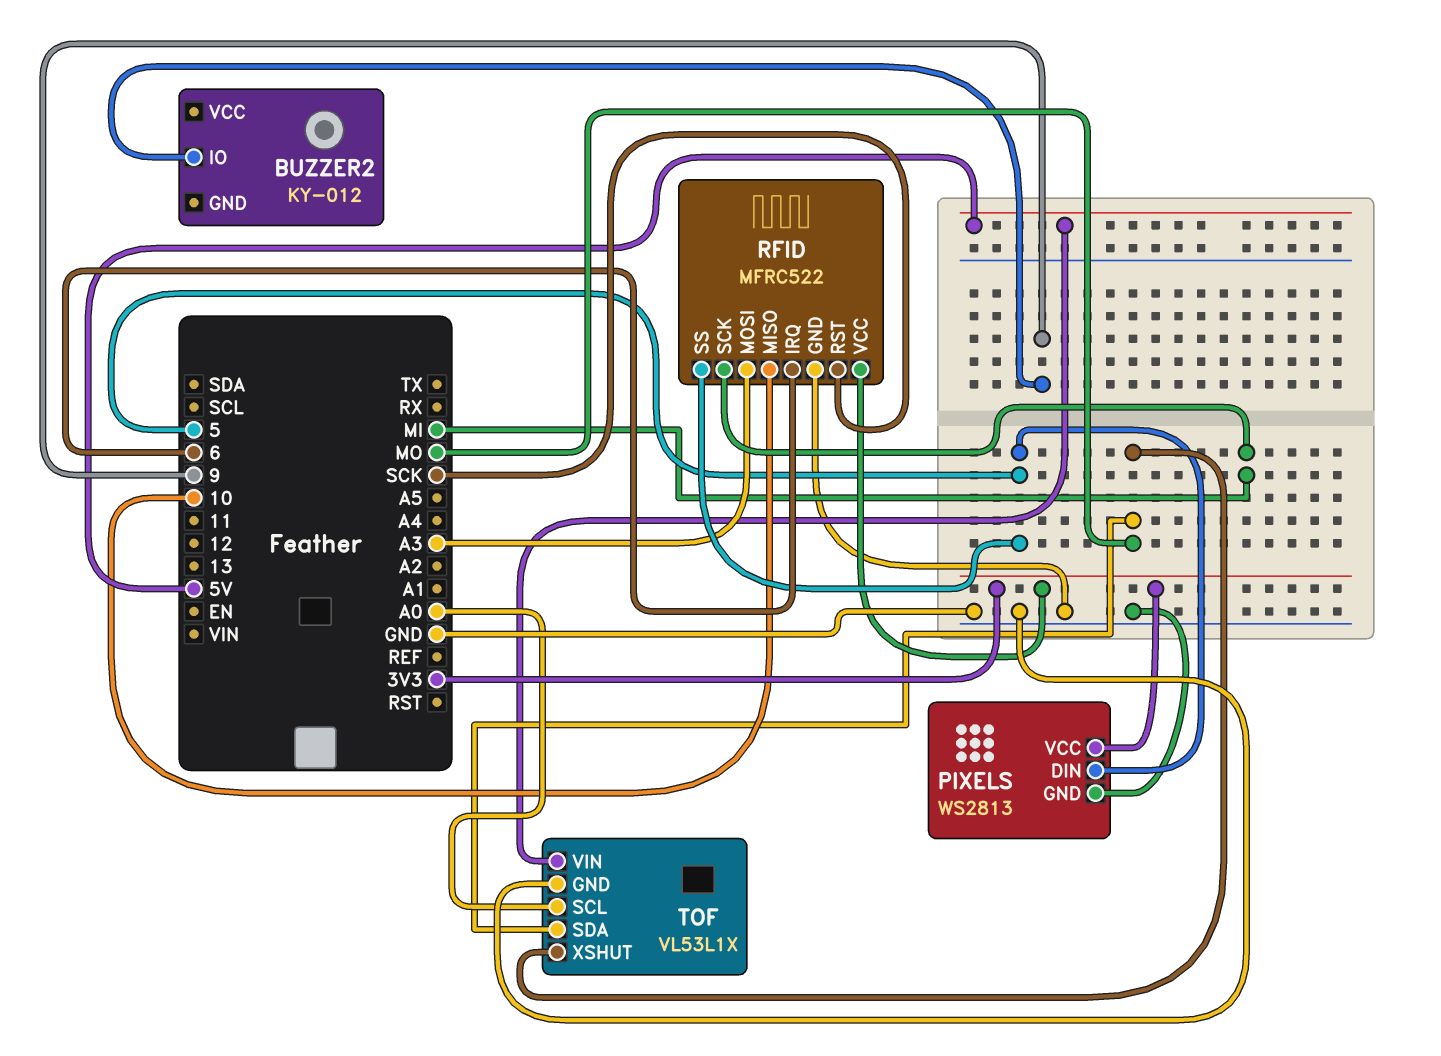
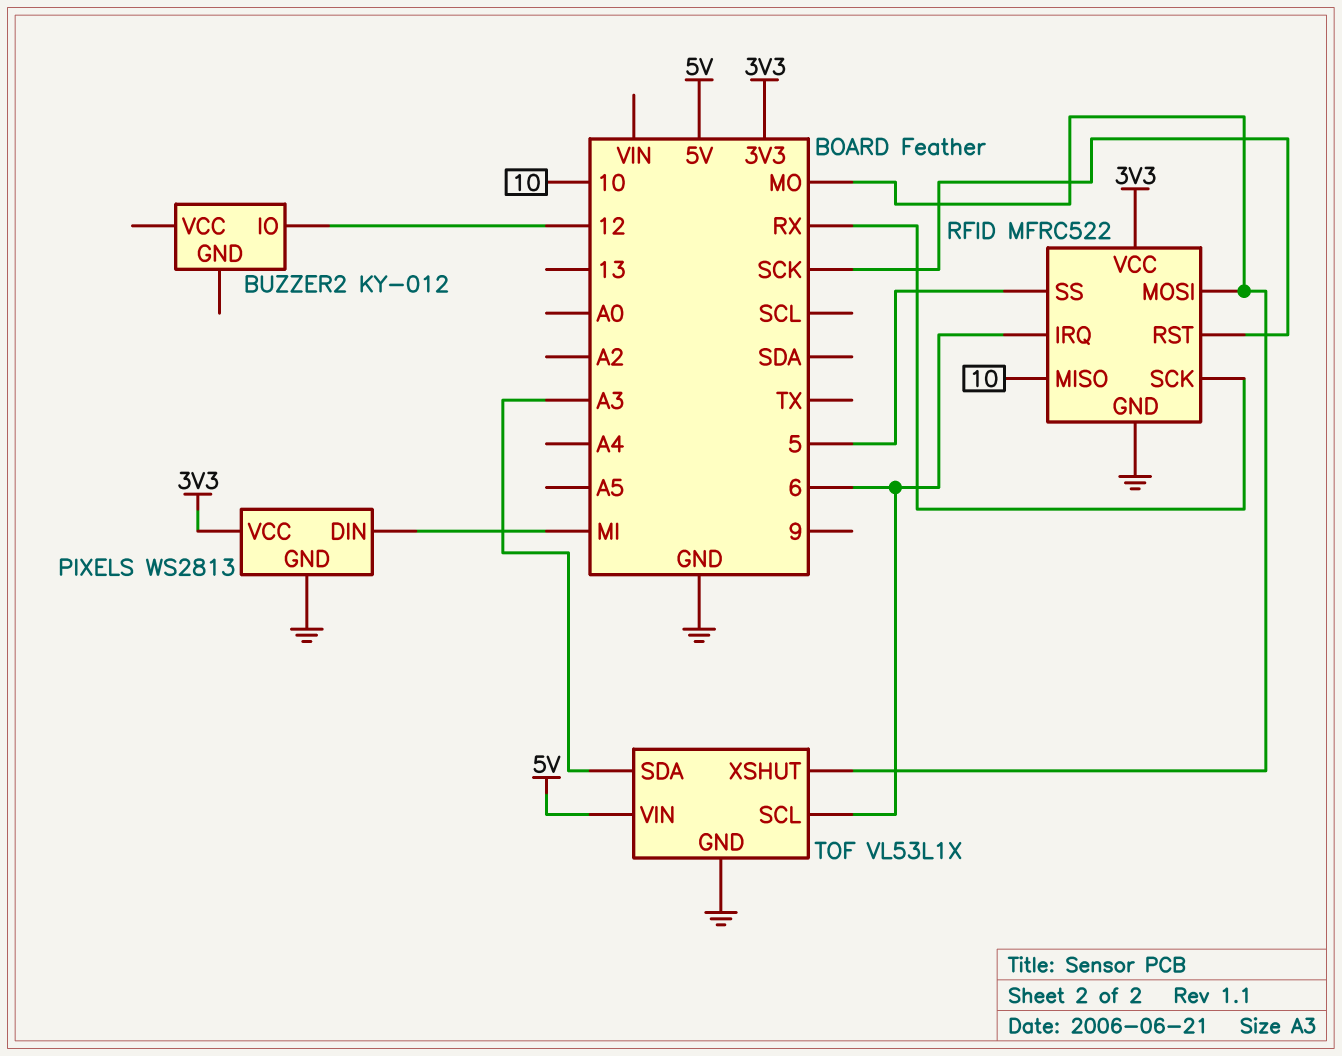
BUZZER2 pin IO: 9 -> 12
PIXELS pin DIN: 5 -> MI
RFID pin MOSI: A3 -> MO
RFID pin SCK: MI -> RX
TOF pin SCL: A0 -> 6
TOF pin SDA: MO -> A3

